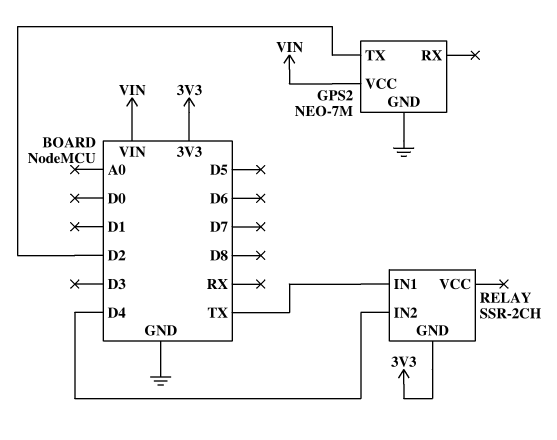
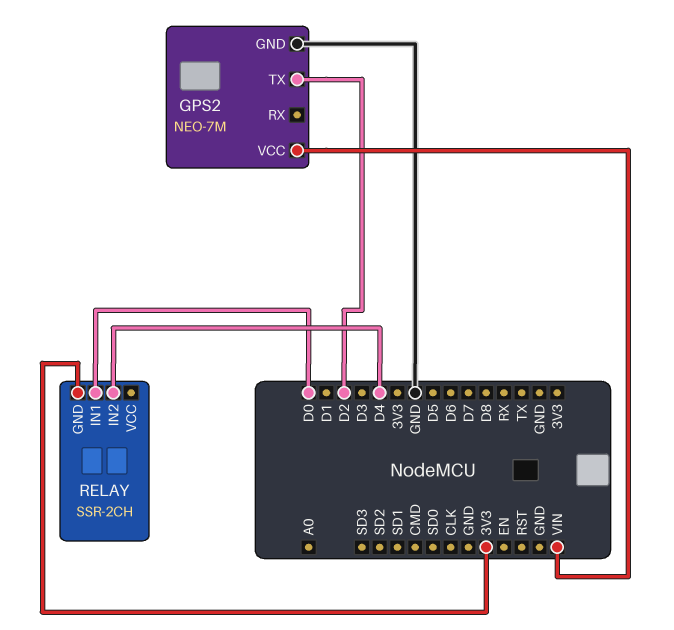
RELAY pin IN1: TX -> D0

